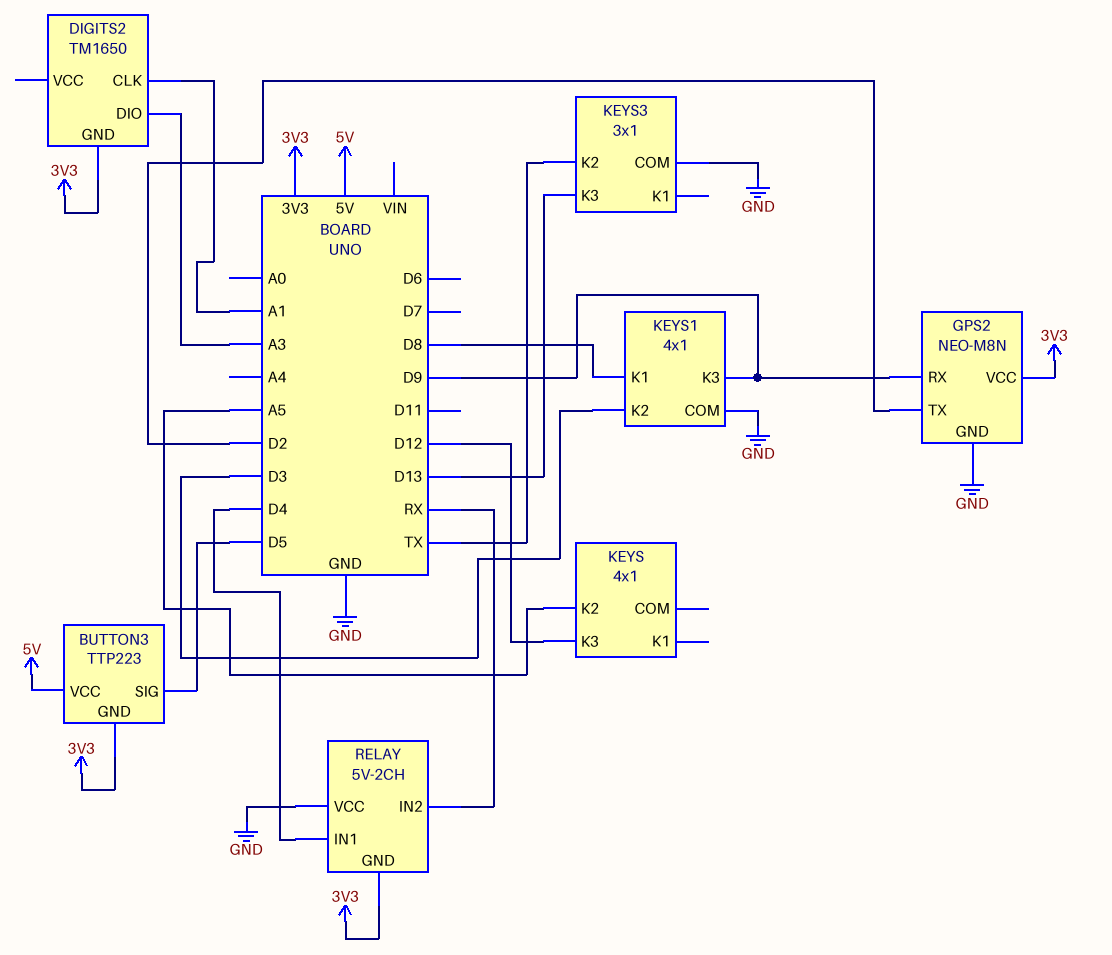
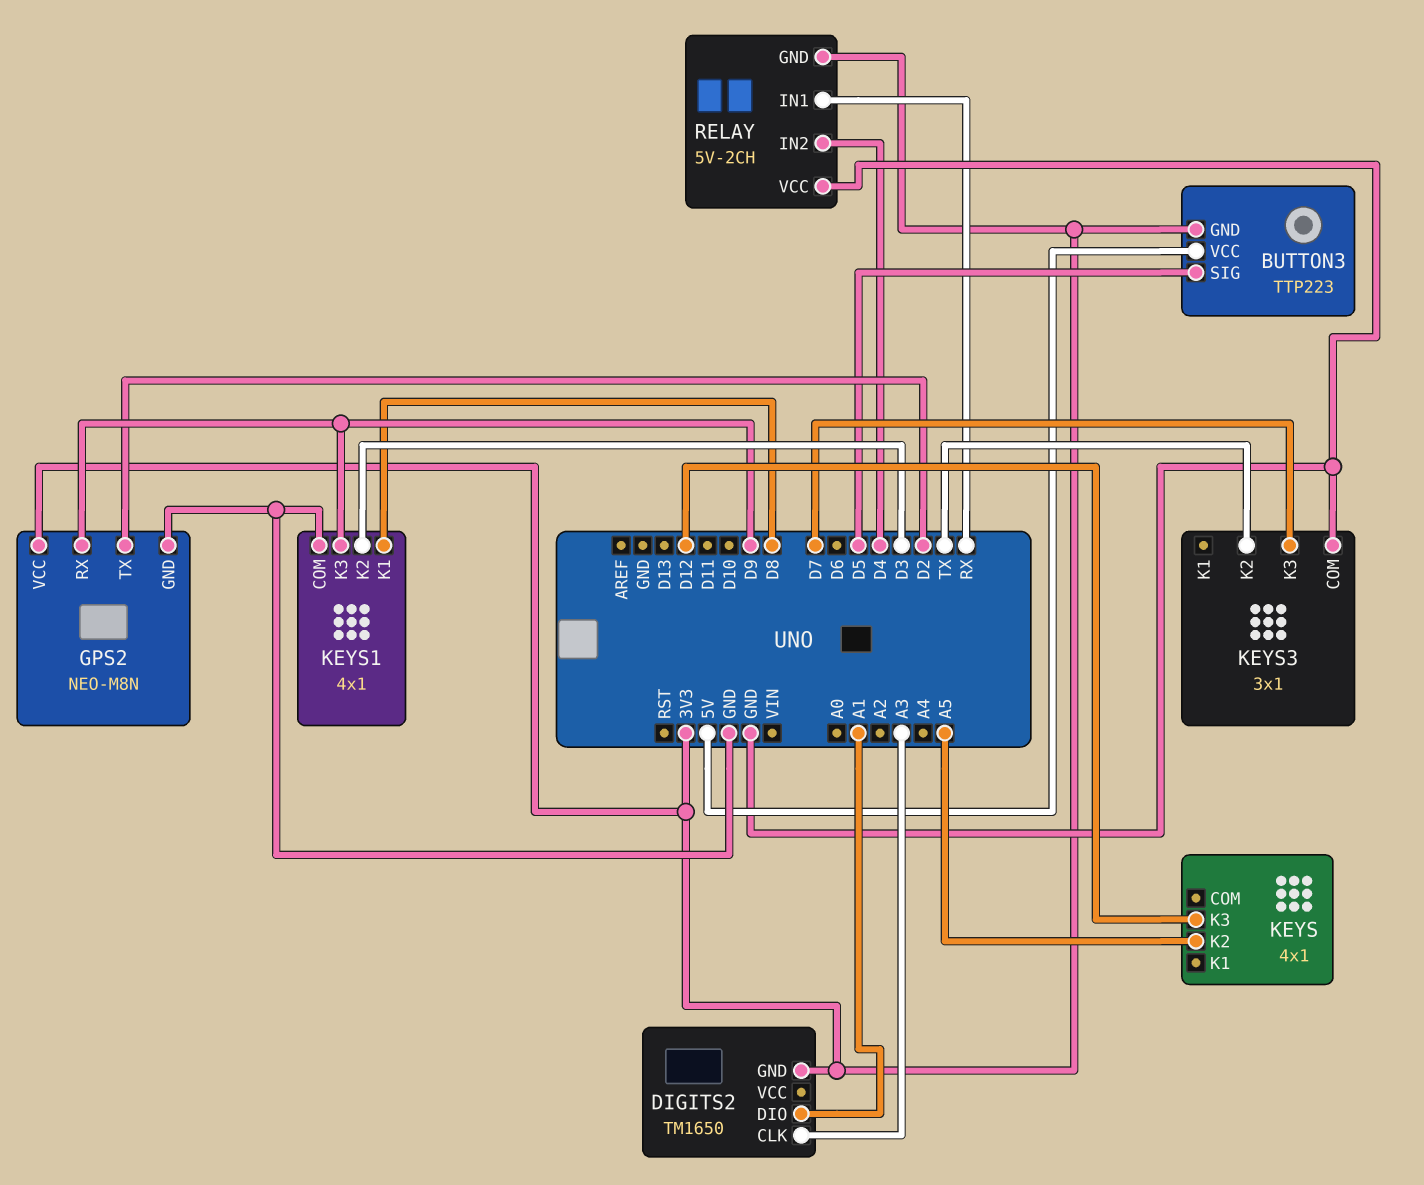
DIGITS2 pin CLK: A1 -> A3
DIGITS2 pin DIO: A3 -> A1
KEYS3 pin K3: D13 -> D7
RELAY pin IN1: D4 -> RX
RELAY pin IN2: RX -> D4

